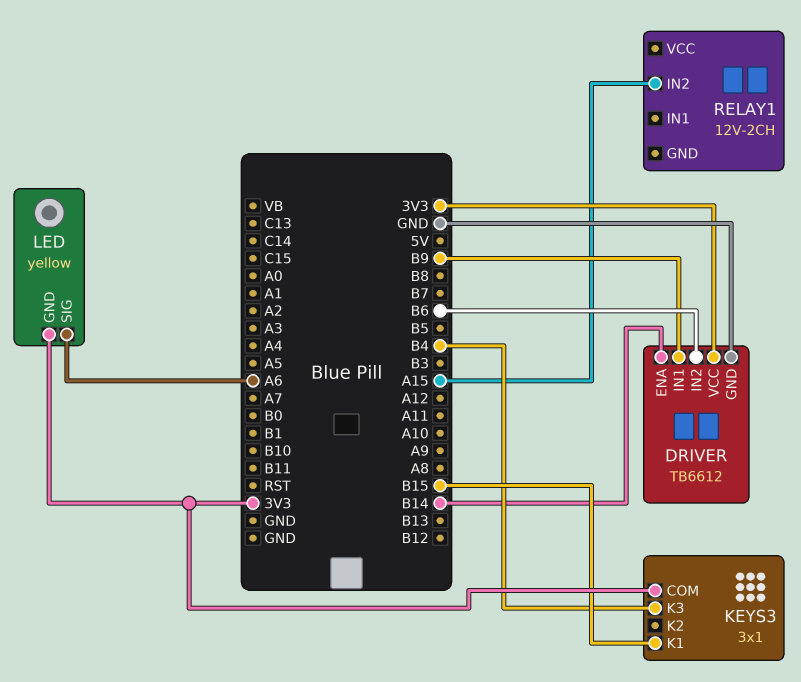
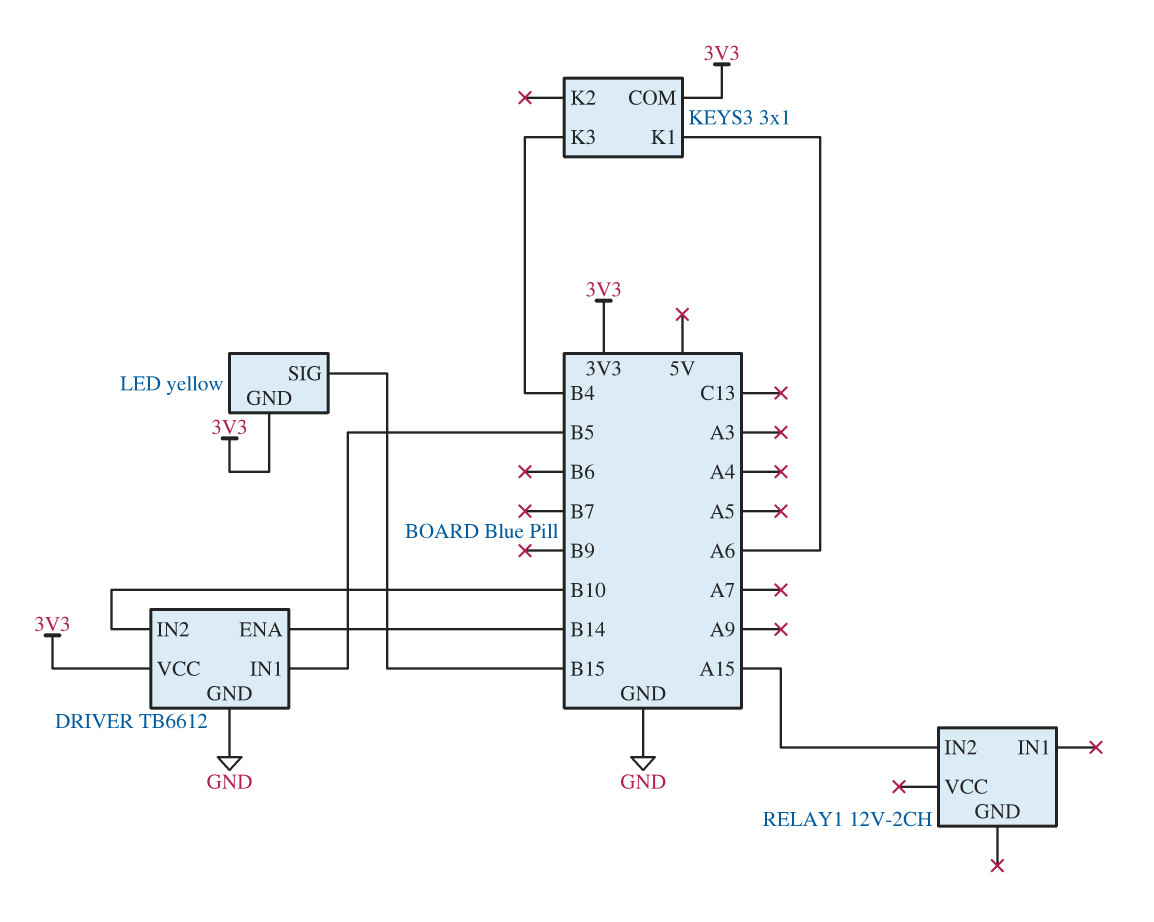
DRIVER pin IN1: B9 -> B5
DRIVER pin IN2: B6 -> B10
KEYS3 pin K1: B15 -> A6
LED pin SIG: A6 -> B15

